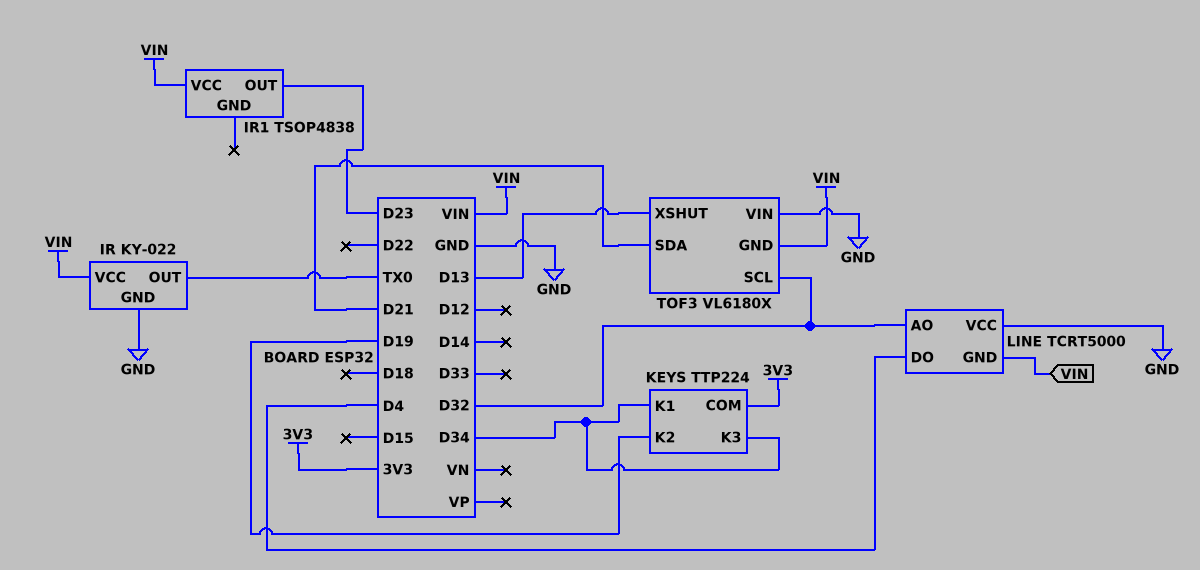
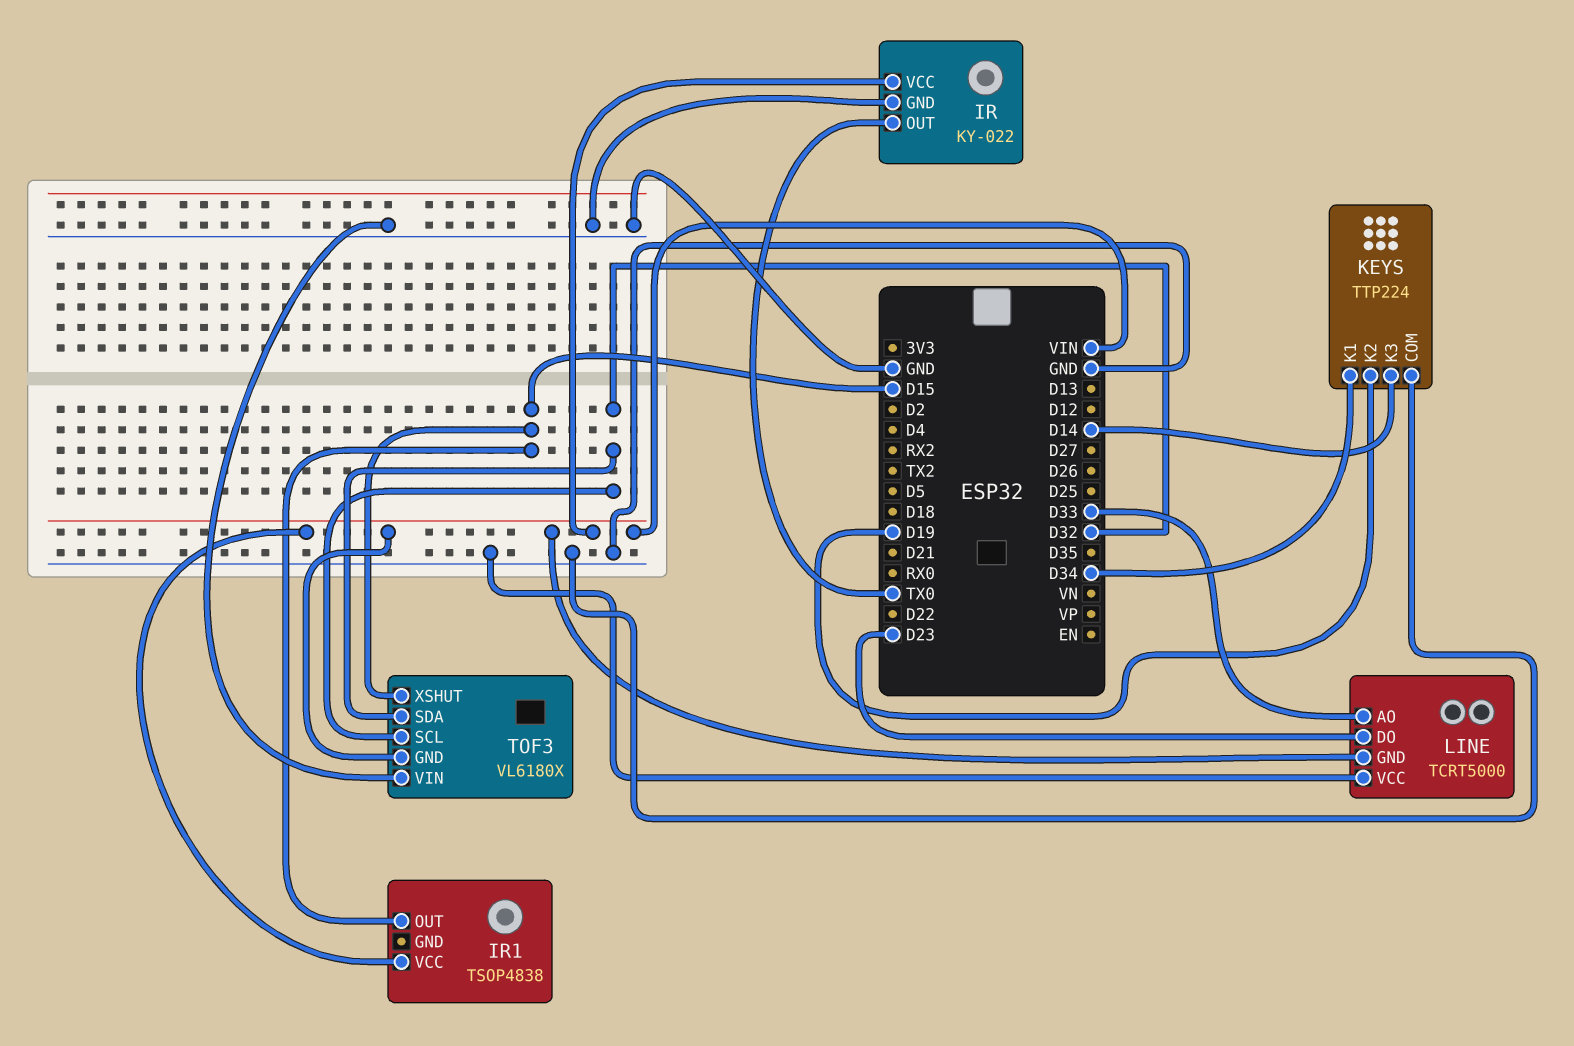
IR1 pin OUT: D23 -> D15
KEYS pin COM: 3V3 -> GND
KEYS pin K3: D34 -> D14
LINE pin AO: D32 -> D33
LINE pin DO: D4 -> D23
TOF3 pin SDA: D21 -> D32
TOF3 pin XSHUT: D13 -> D15

